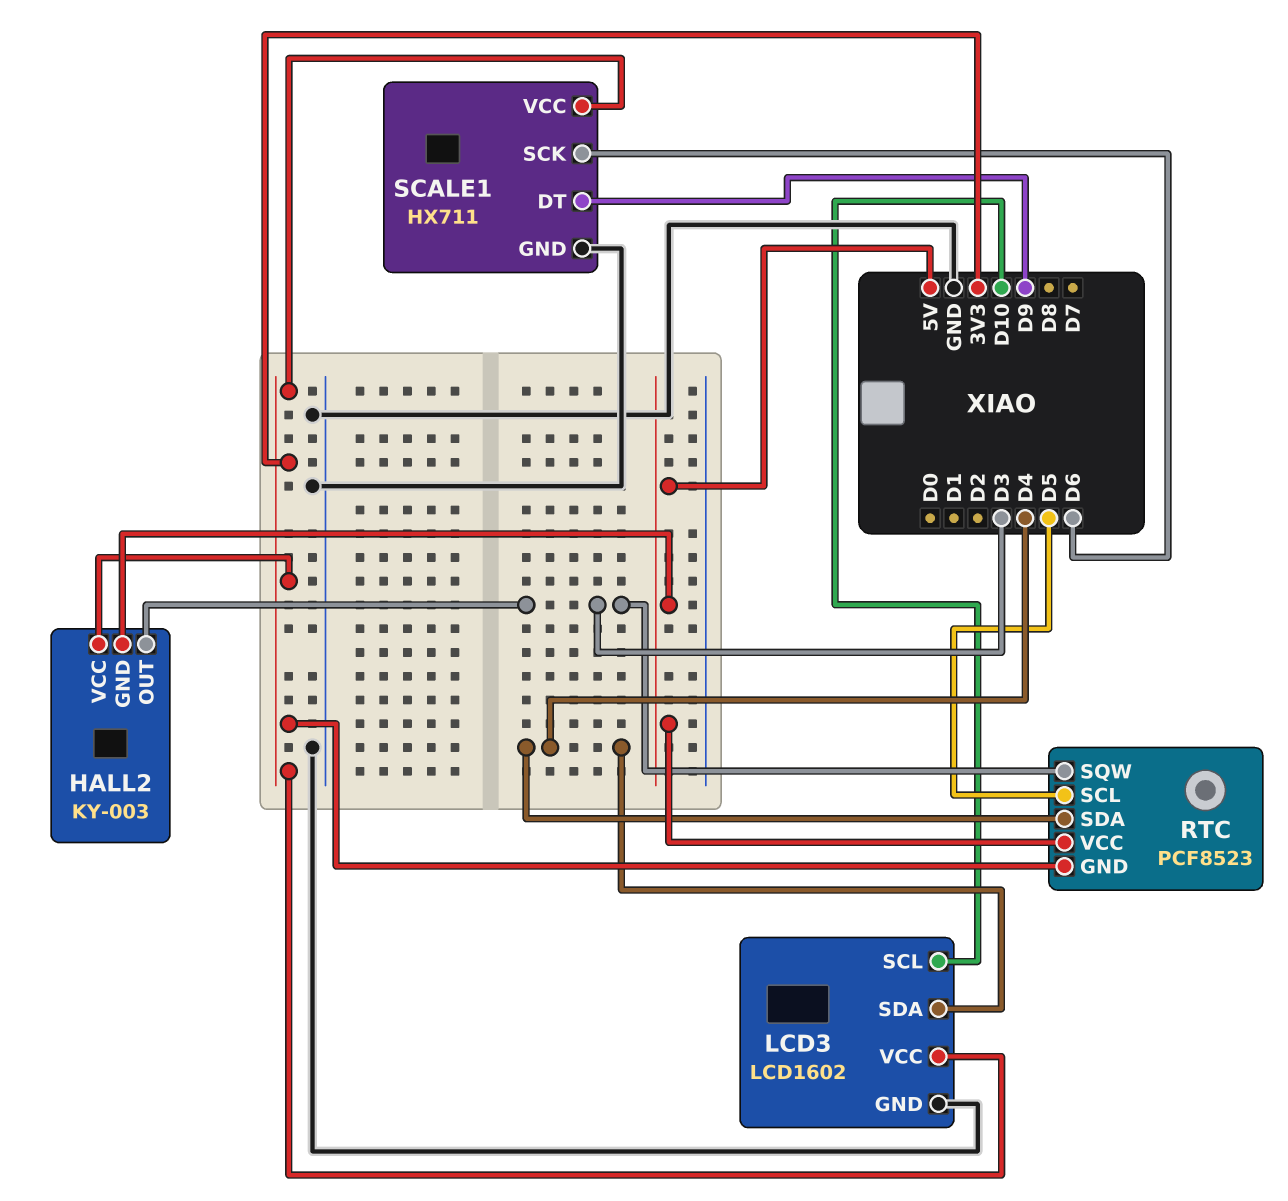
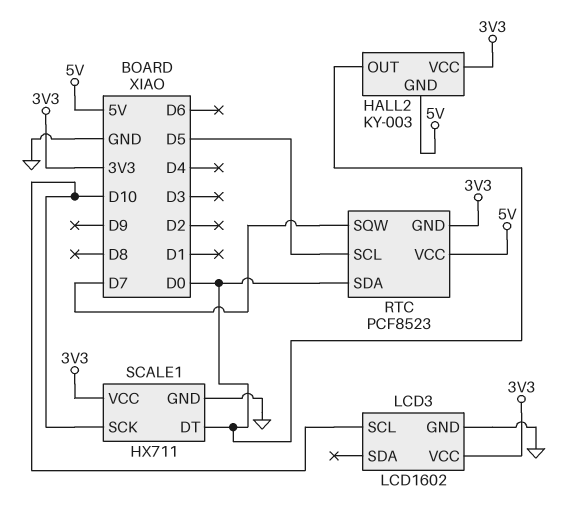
HALL2 pin OUT: D3 -> D0
LCD3 pin SDA: D4 -> none
RTC pin SDA: D4 -> D0
RTC pin SQW: D3 -> D7
SCALE1 pin DT: D9 -> D0
SCALE1 pin SCK: D6 -> D10

